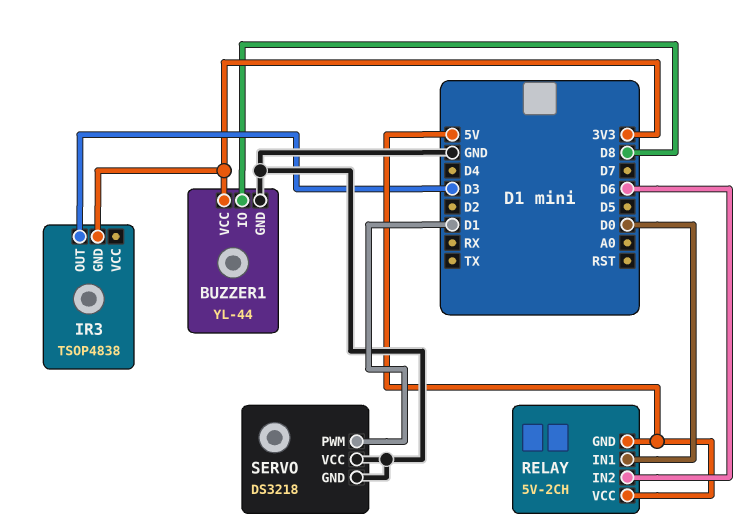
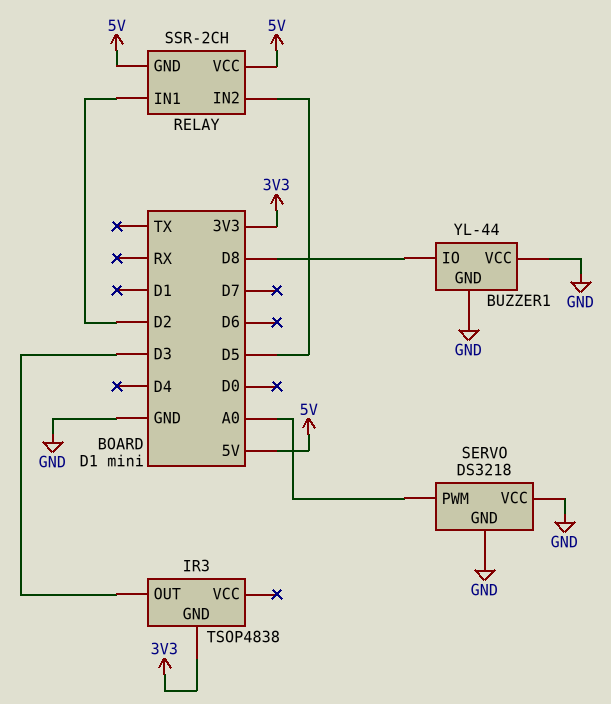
BUZZER1 pin VCC: 3V3 -> GND
RELAY: 5V-2CH -> SSR-2CH
RELAY pin IN1: D0 -> D2
RELAY pin IN2: D6 -> D5
SERVO pin PWM: D1 -> A0

